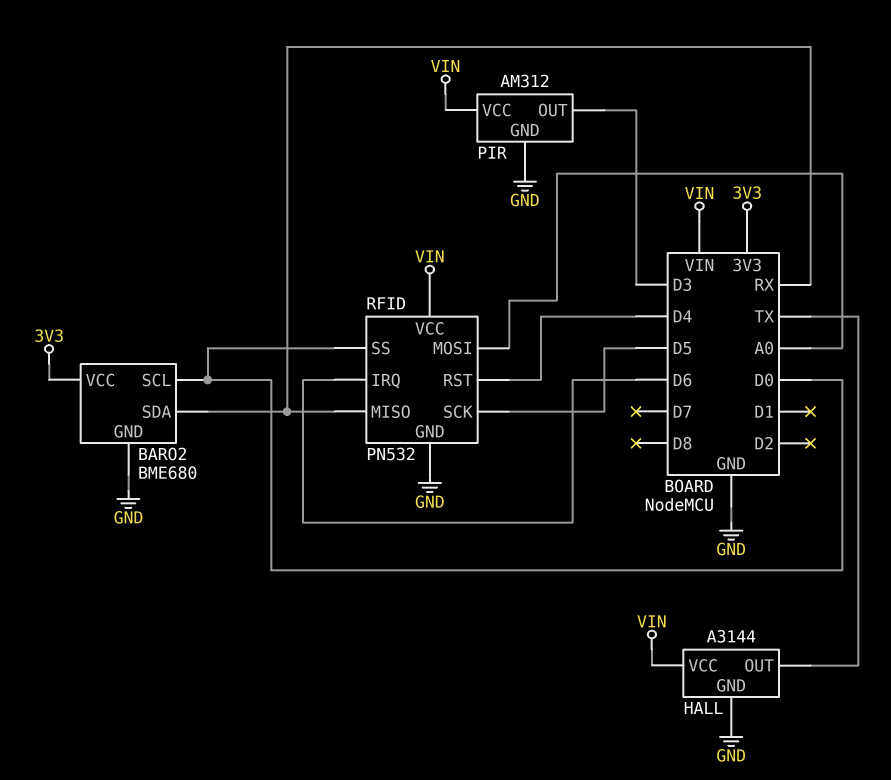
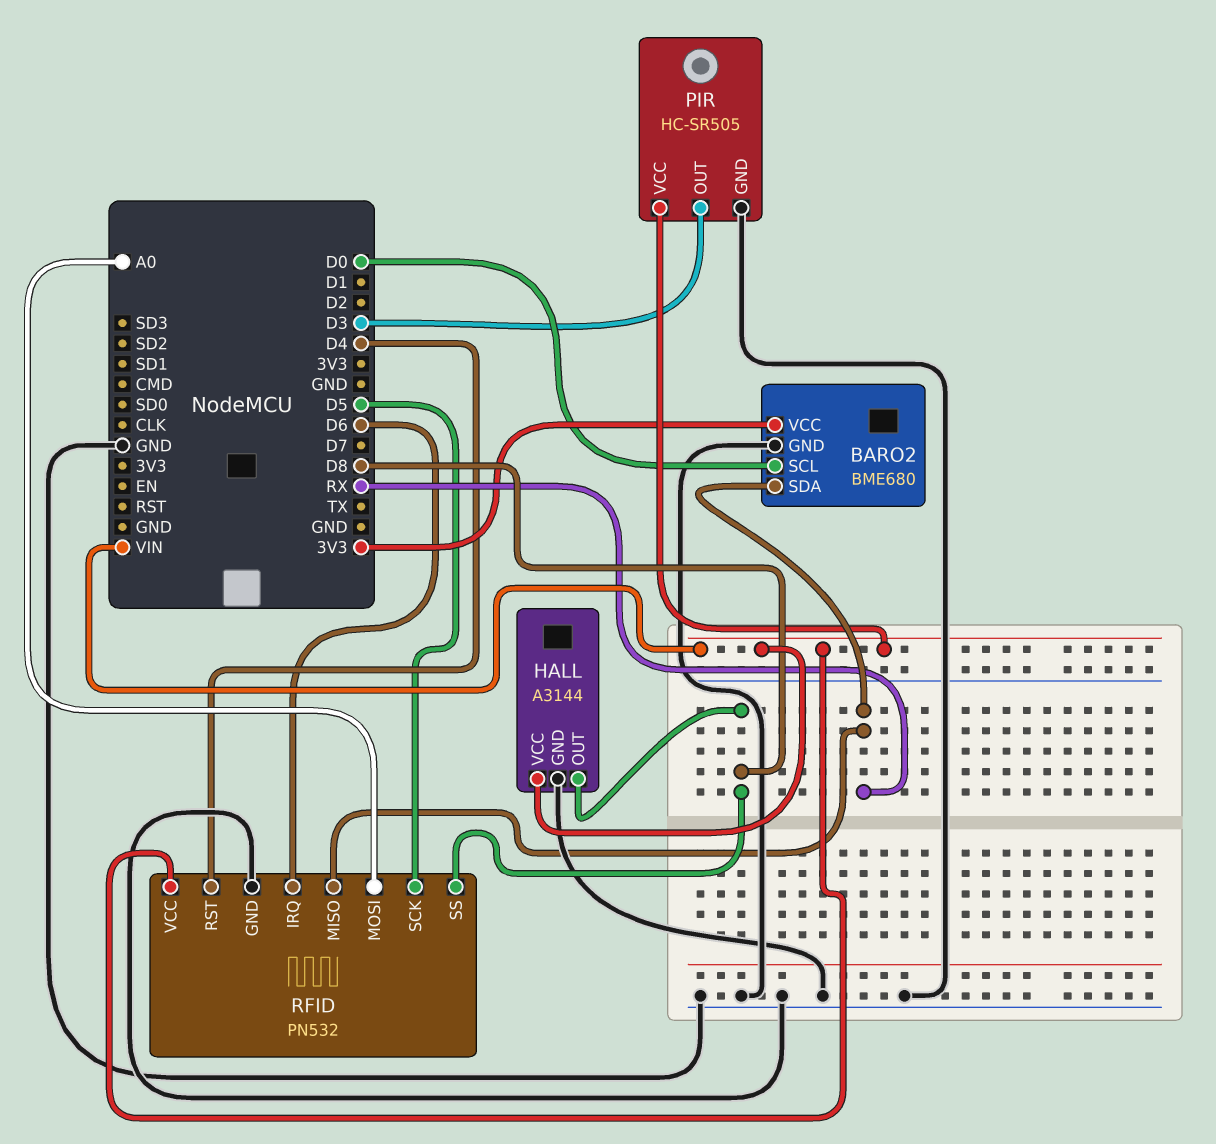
HALL pin OUT: TX -> D8
PIR: AM312 -> HC-SR505
RFID pin SS: D0 -> D8

